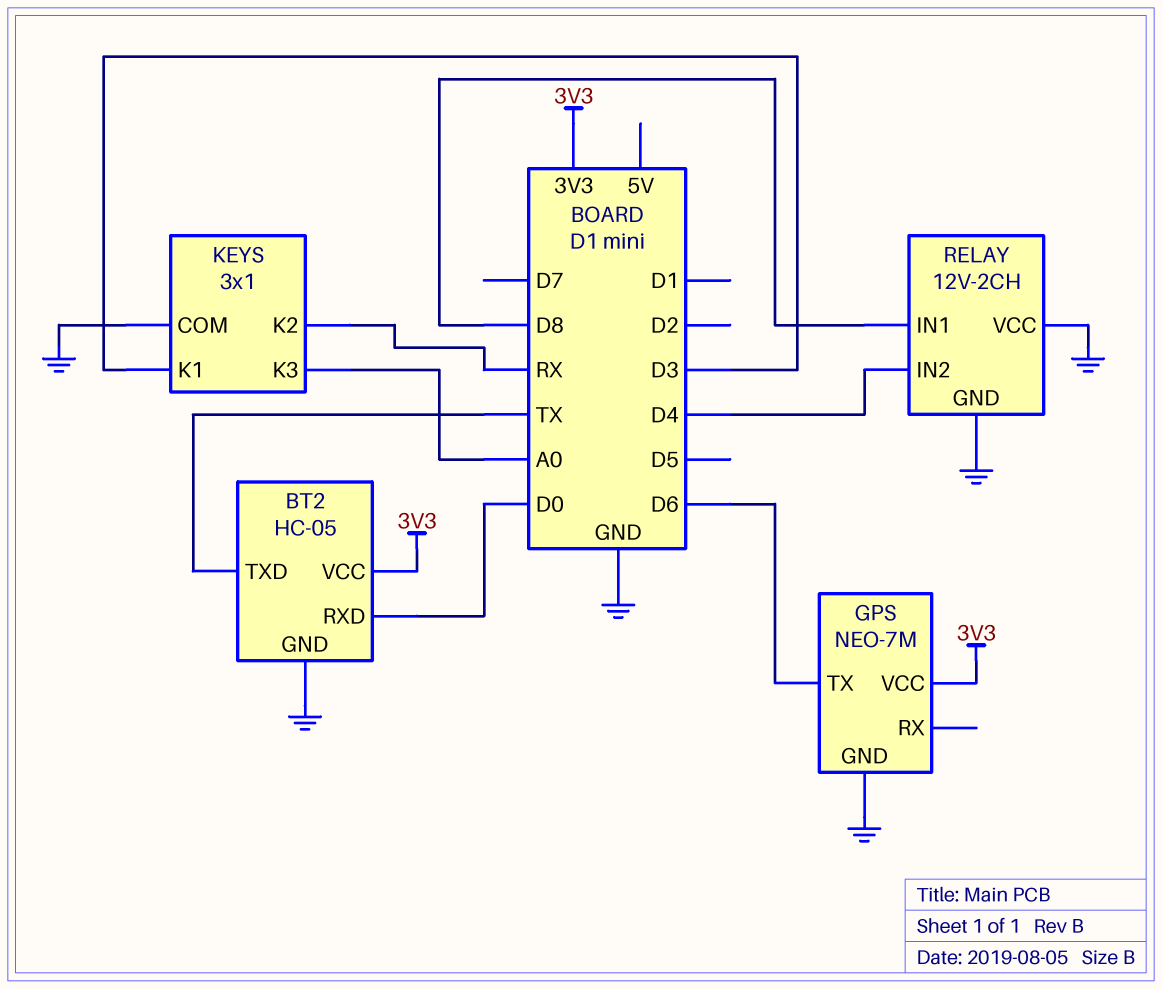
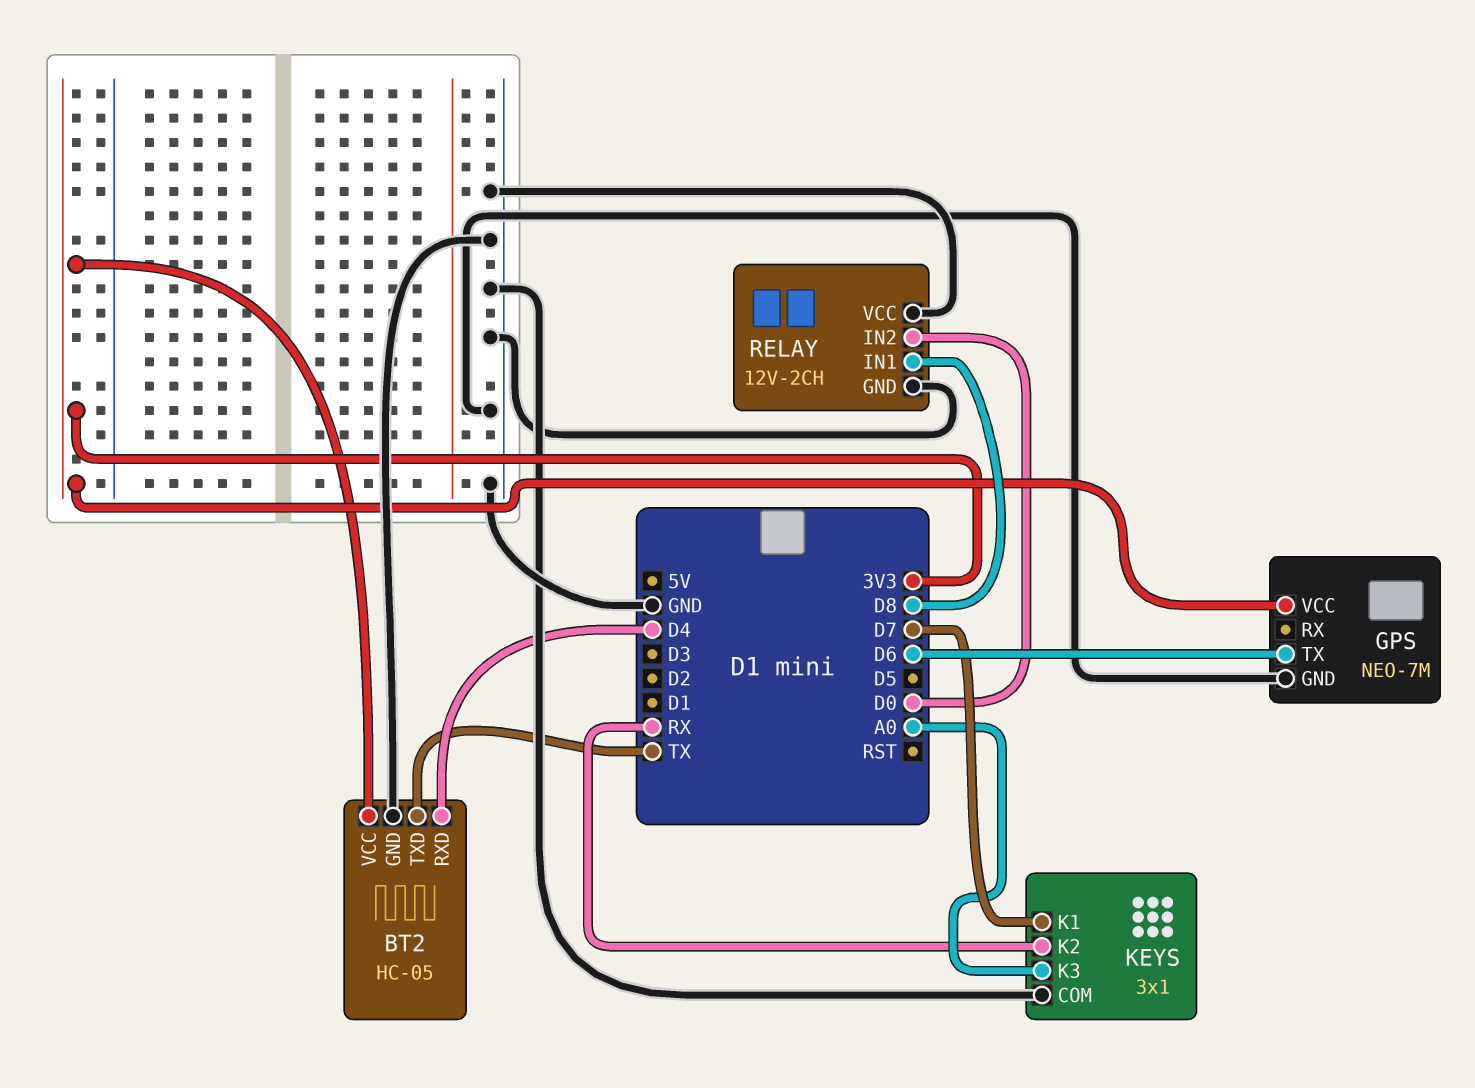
BT2 pin RXD: D0 -> D4
KEYS pin K1: D3 -> D7
RELAY pin IN2: D4 -> D0

